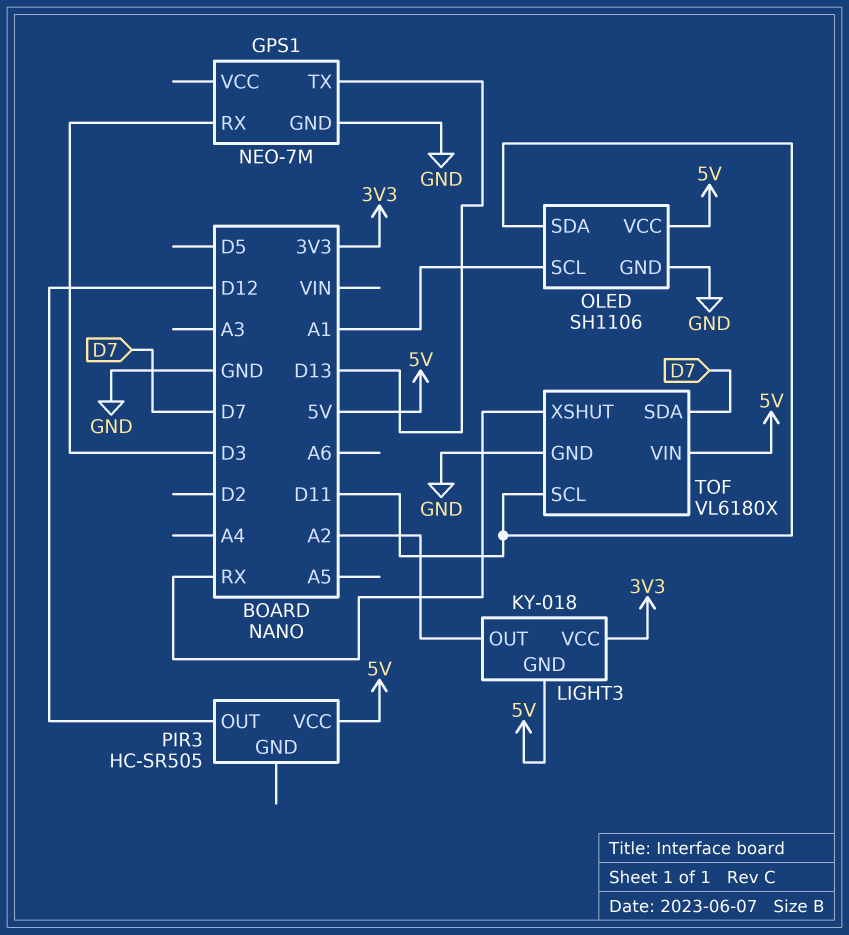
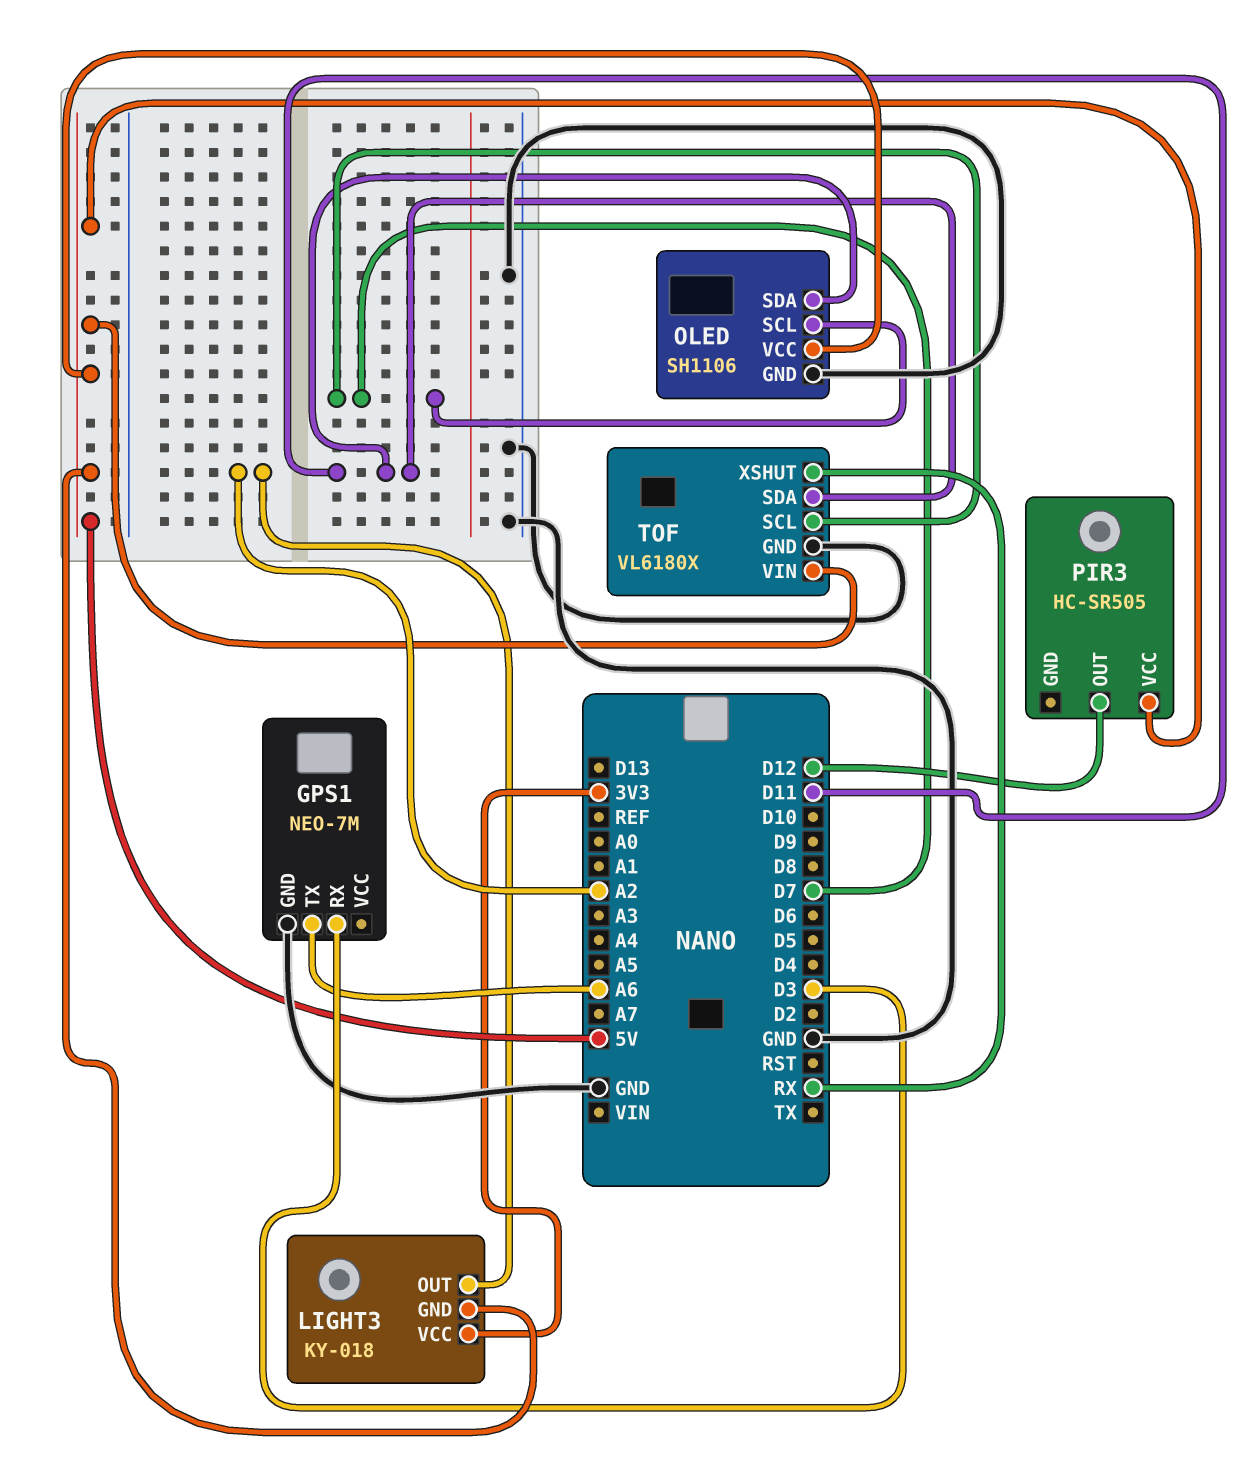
GPS1 pin TX: D13 -> A6
OLED pin SCL: A1 -> D7
TOF pin SCL: D11 -> D7
TOF pin SDA: D7 -> D11

